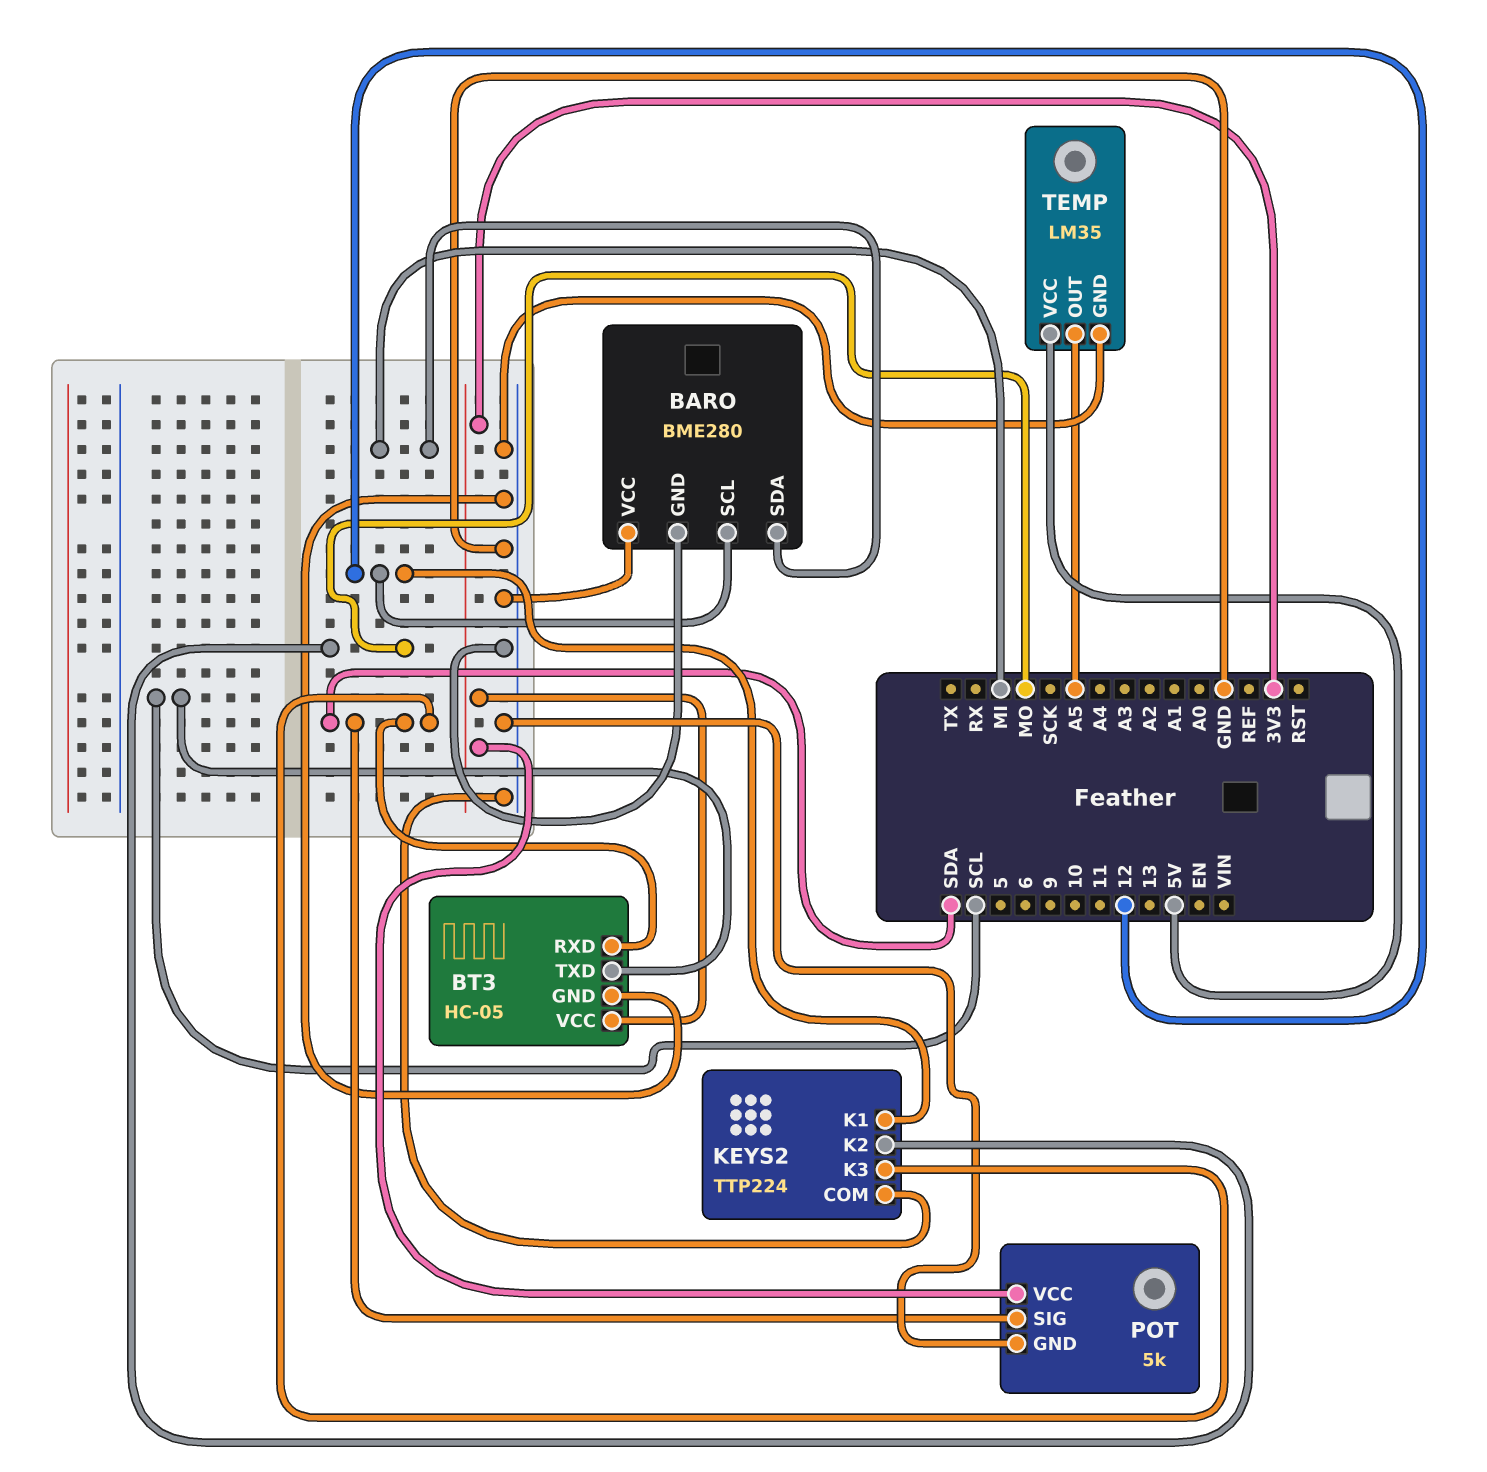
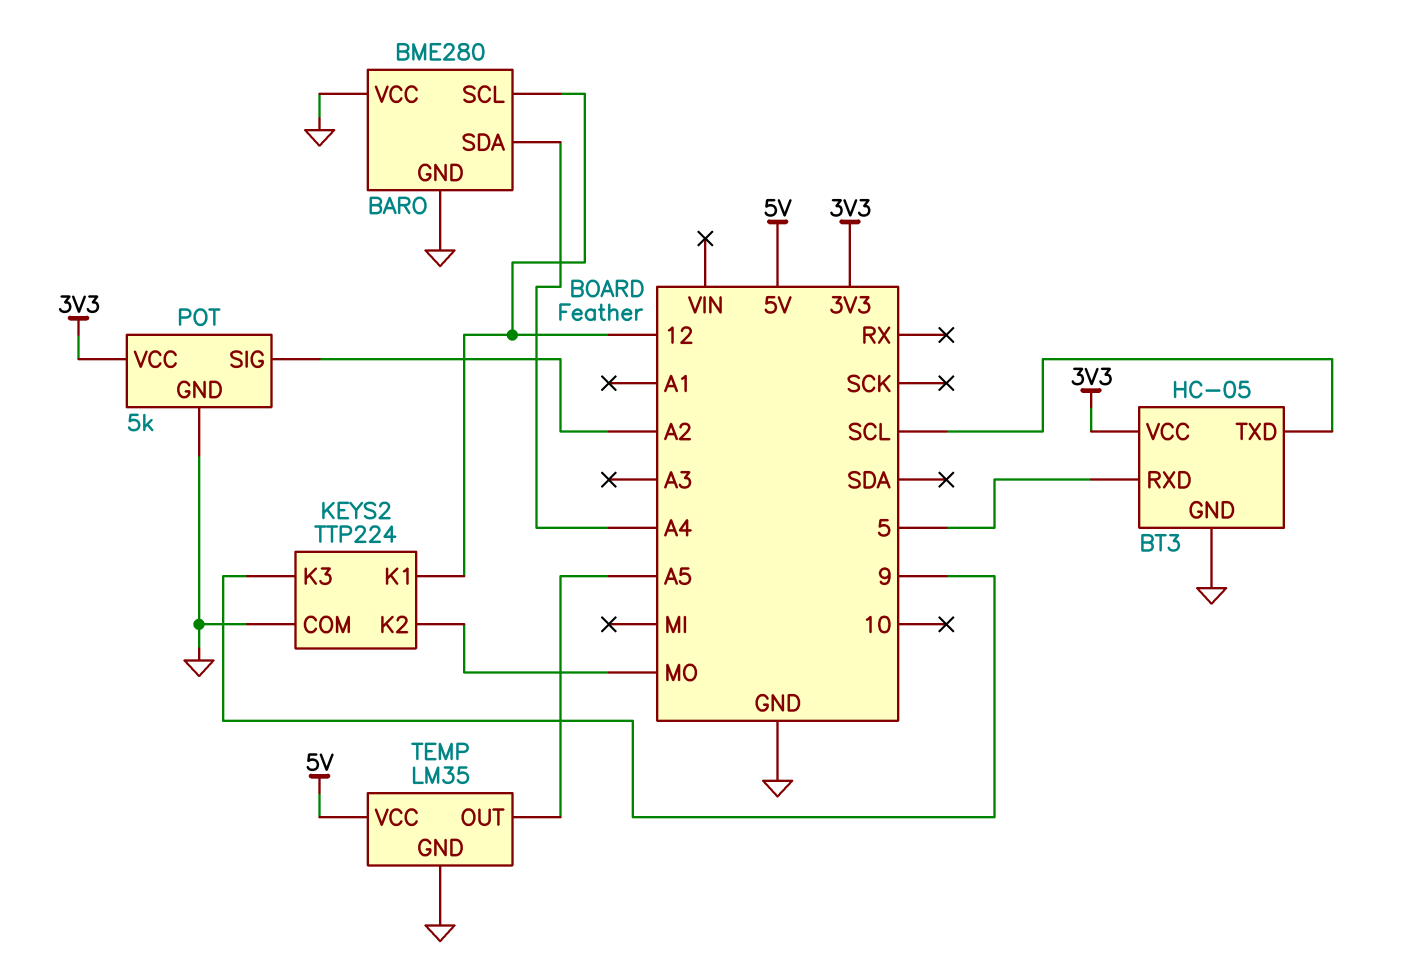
BARO pin SDA: MI -> A4
BT3 pin RXD: SDA -> 5
KEYS2 pin K3: SDA -> 9
POT pin SIG: SDA -> A2

